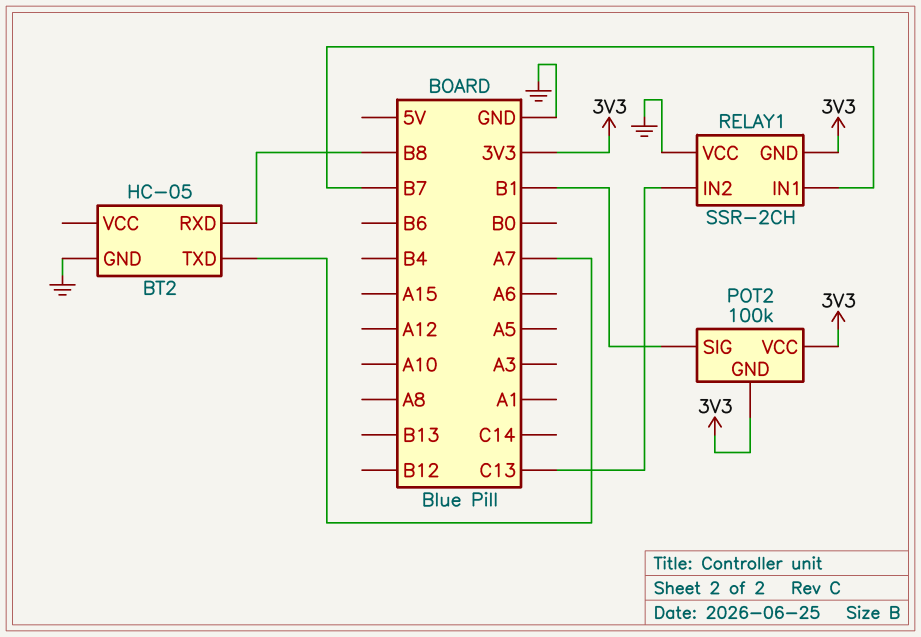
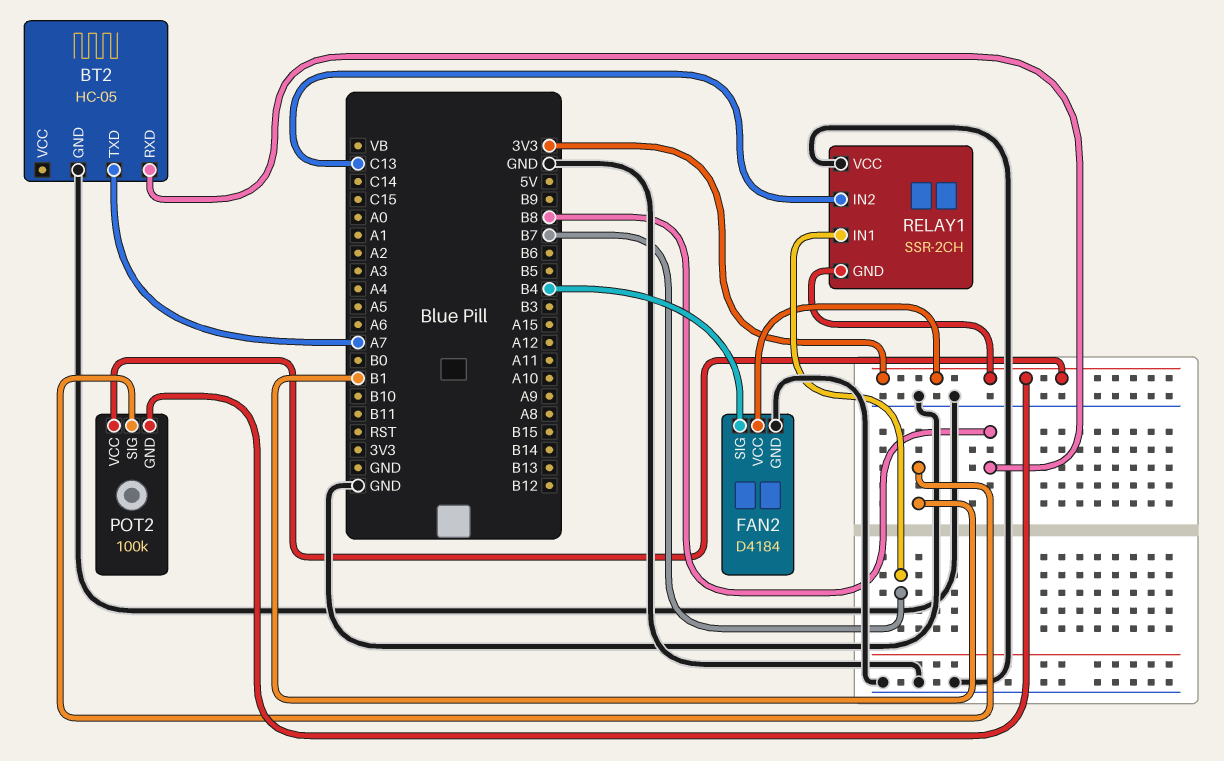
FAN2: none -> D4184
FAN2 pin GND: none -> GND
FAN2 pin SIG: none -> B4
FAN2 pin VCC: none -> 3V3

